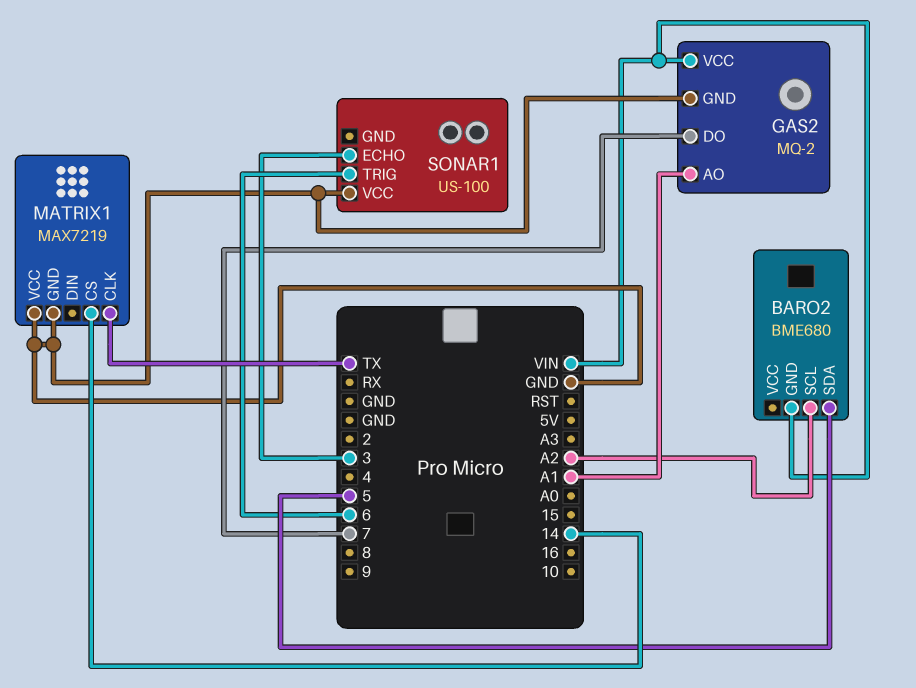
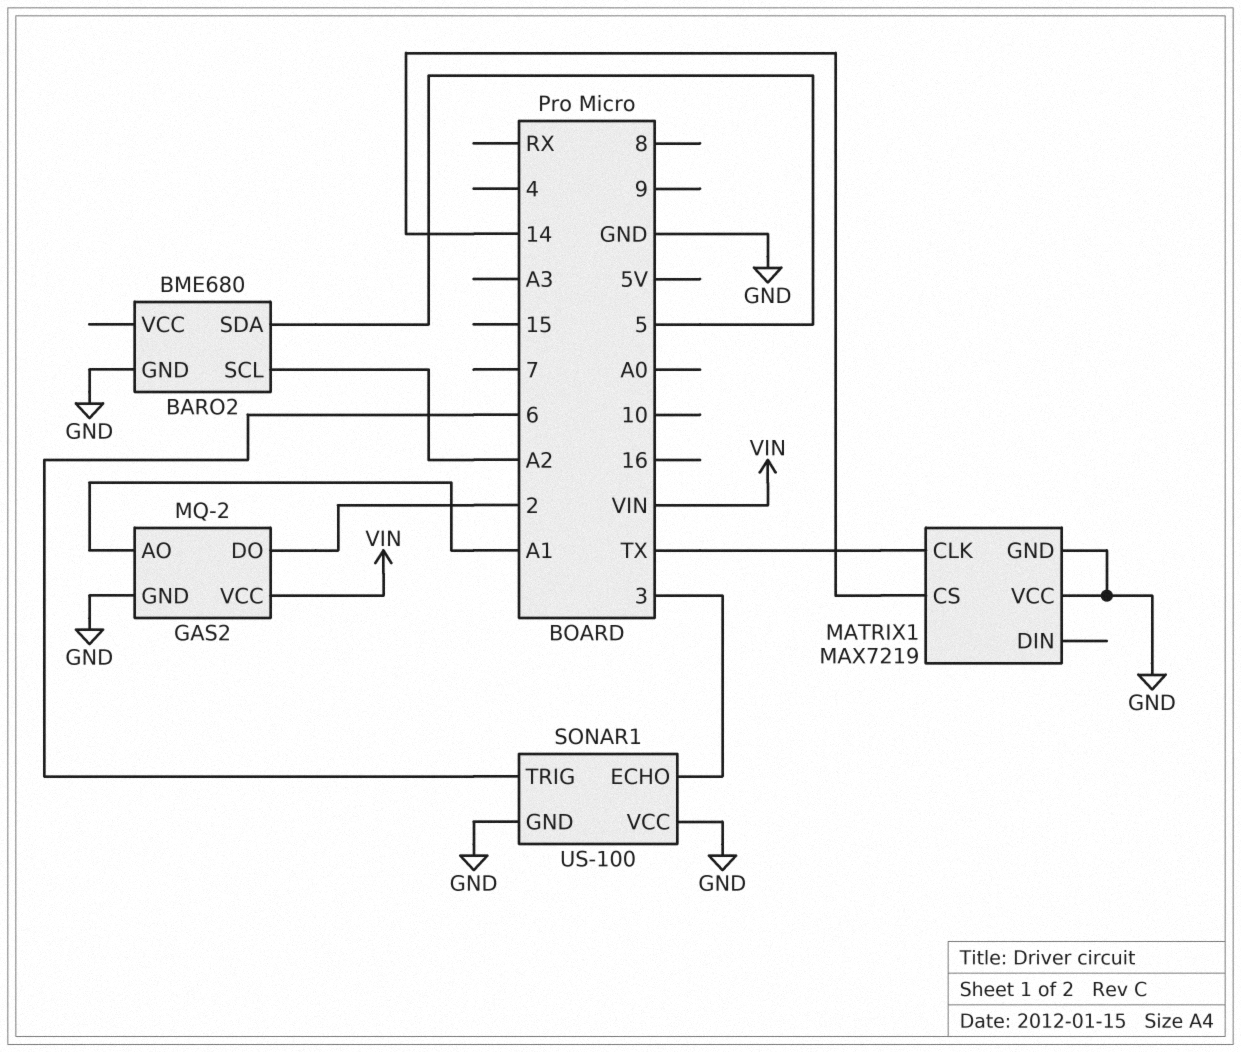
BARO2 pin GND: VIN -> GND
GAS2 pin DO: 7 -> 2
SONAR1 pin GND: none -> GND

